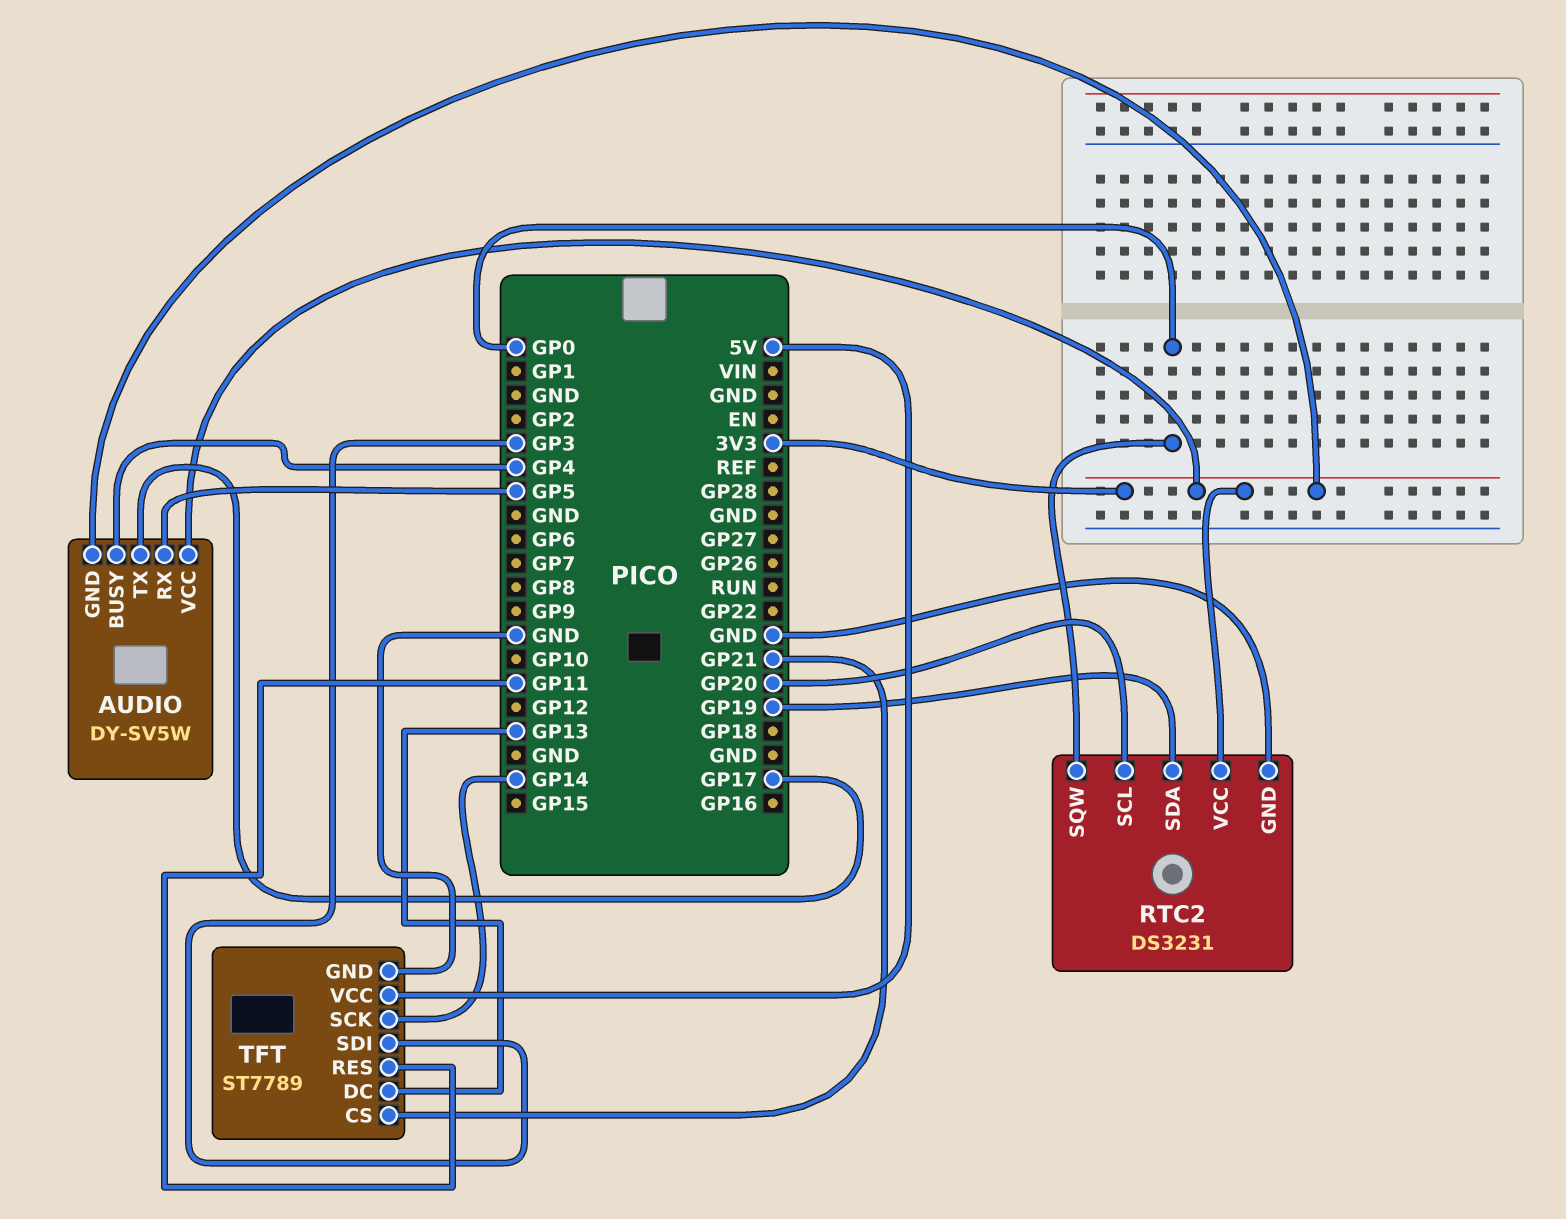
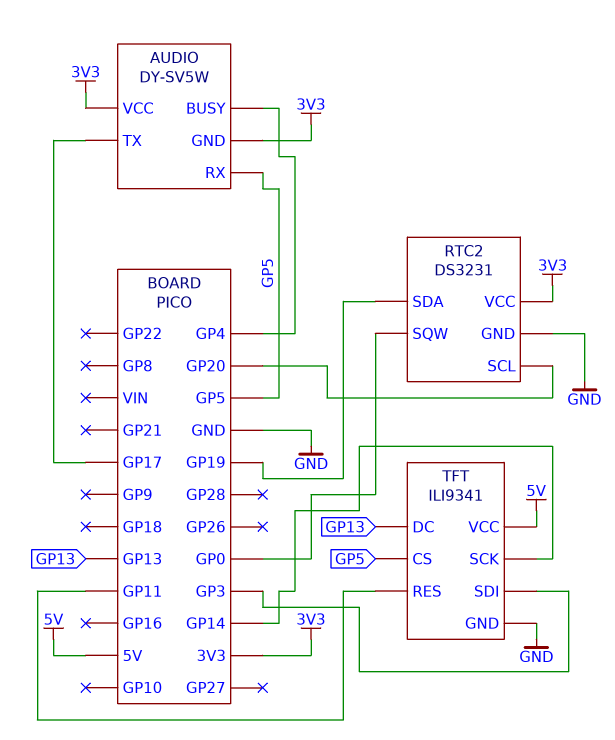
TFT: ST7789 -> ILI9341
TFT pin CS: GP21 -> GP5

